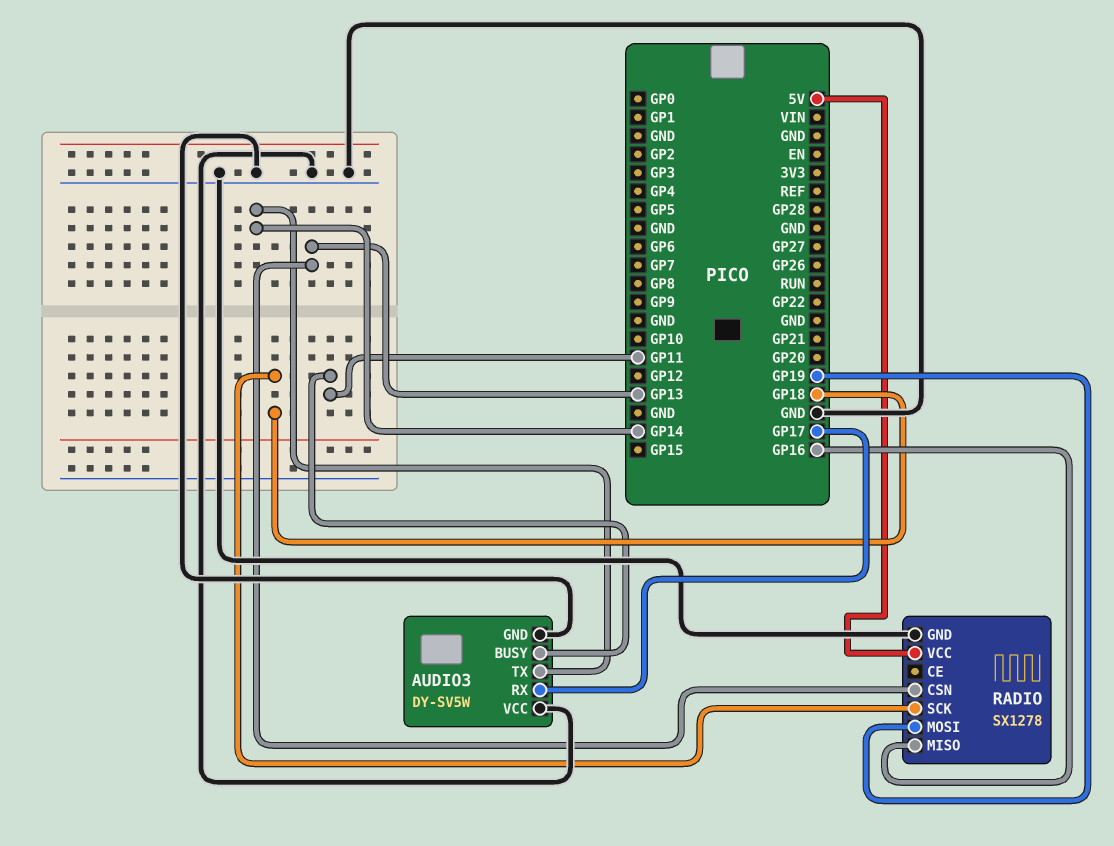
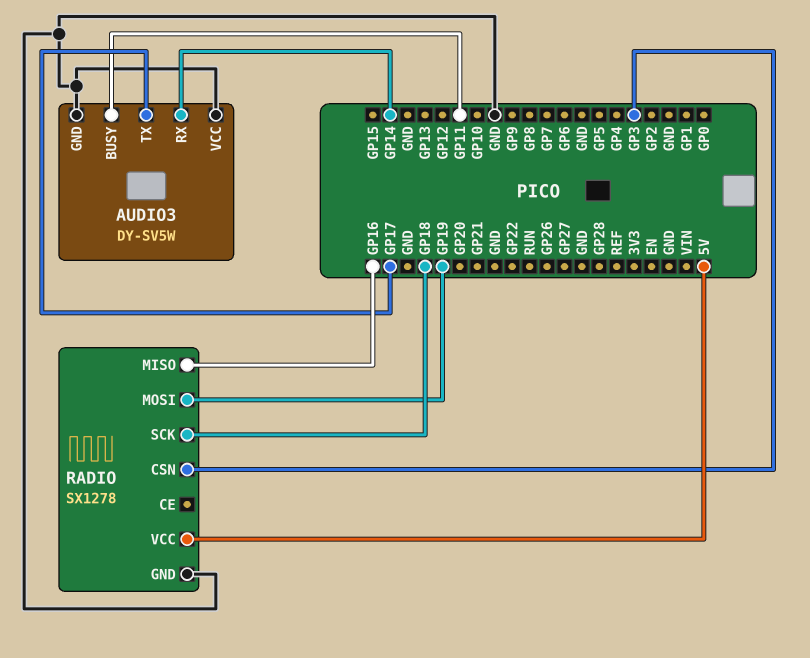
AUDIO3 pin RX: GP17 -> GP14
AUDIO3 pin TX: GP14 -> GP17
RADIO pin CSN: GP13 -> GP3

